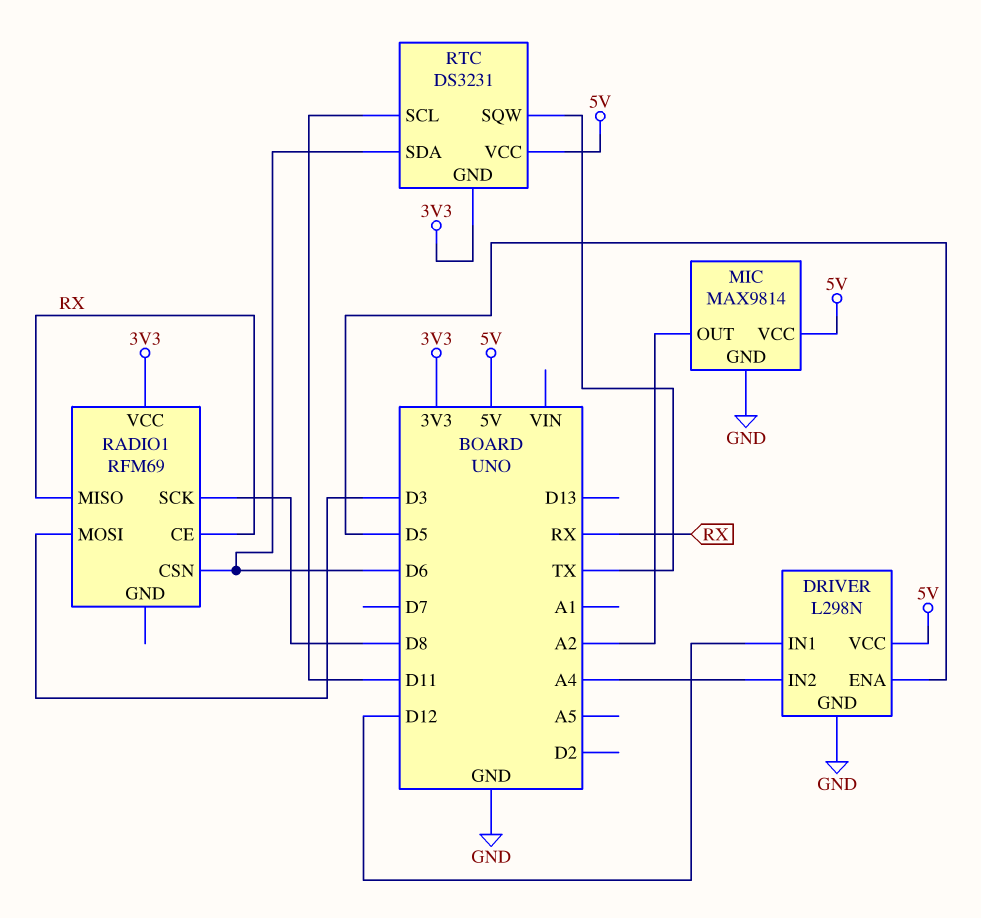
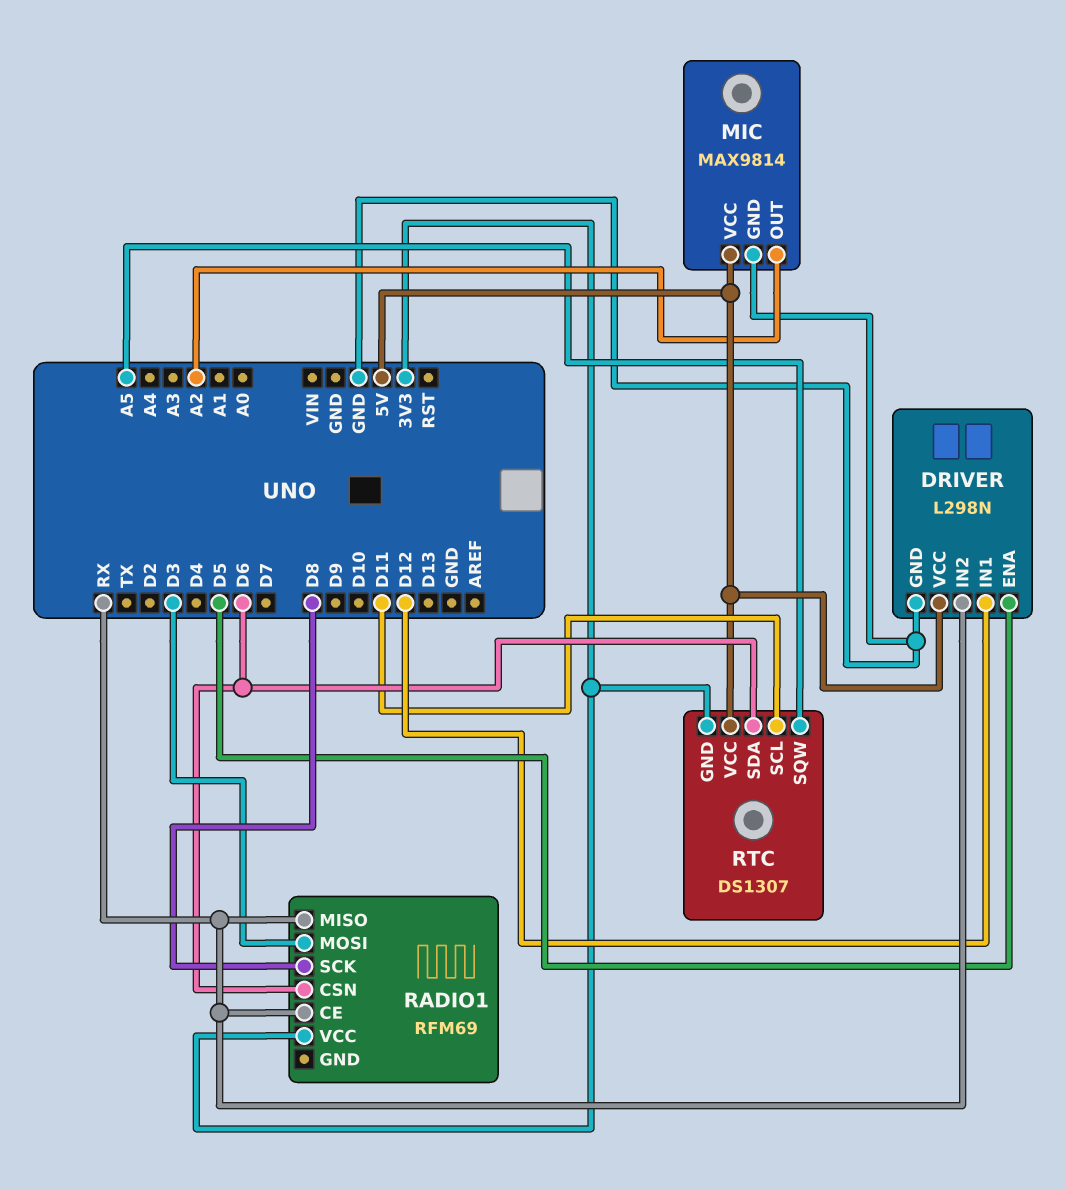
DRIVER pin IN2: A4 -> RX
RTC: DS3231 -> DS1307
RTC pin SQW: TX -> A5

